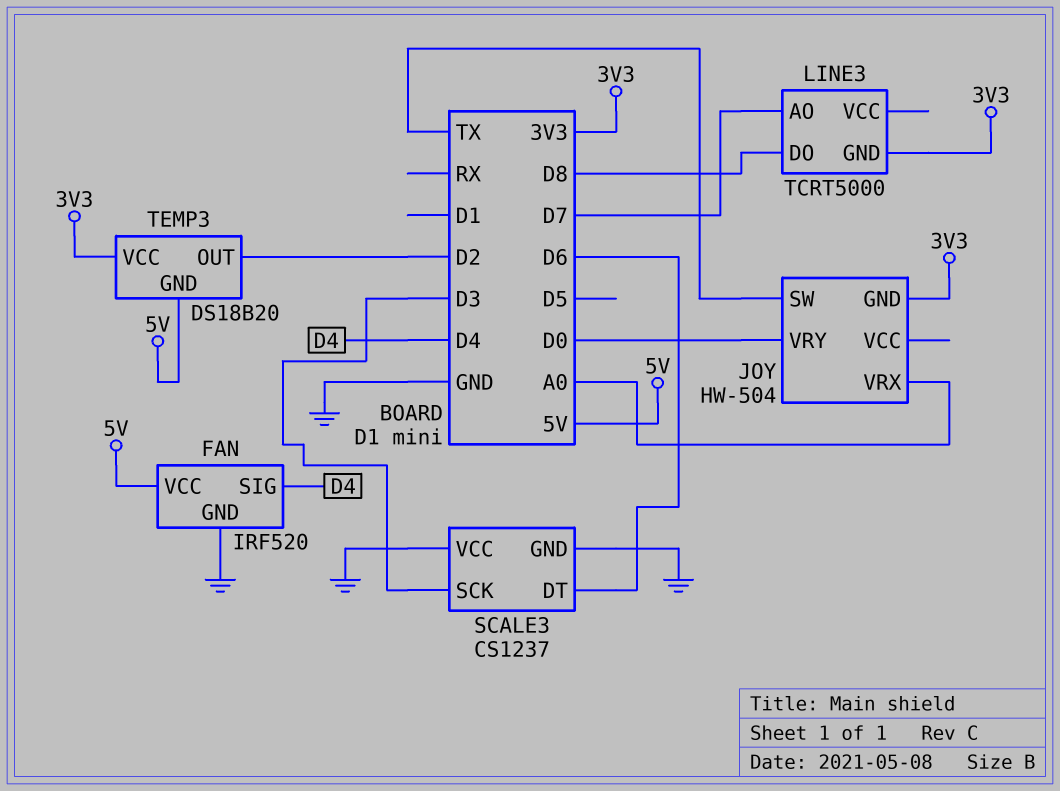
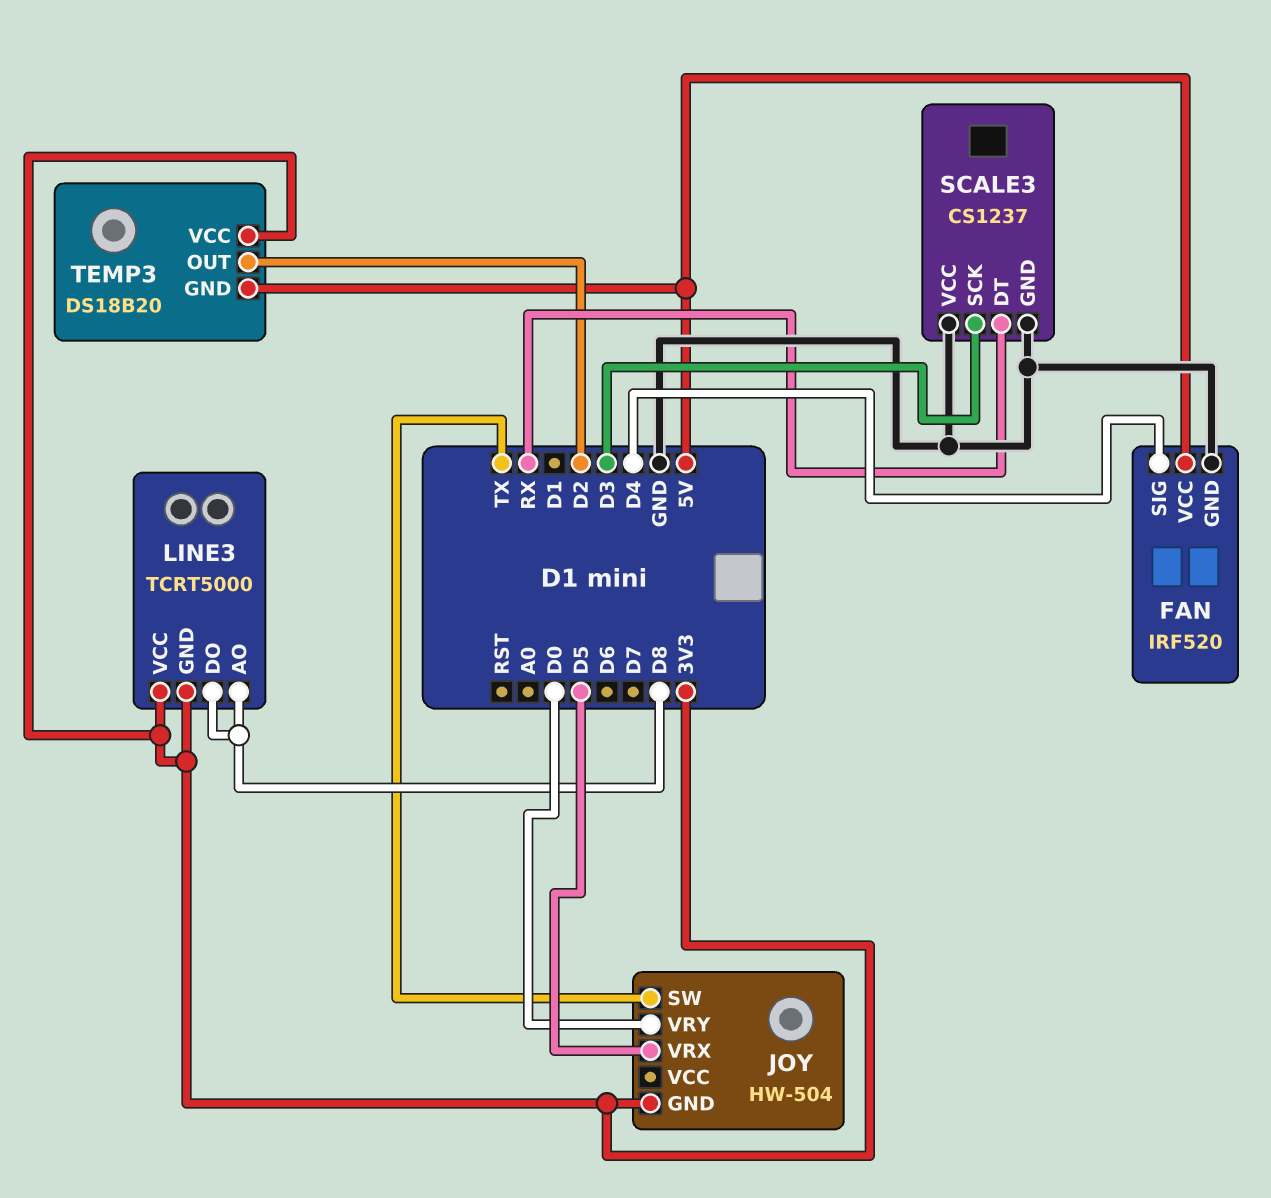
JOY pin VRX: A0 -> D5
LINE3 pin AO: D7 -> D8
LINE3 pin VCC: none -> 3V3
SCALE3 pin DT: D6 -> RX

